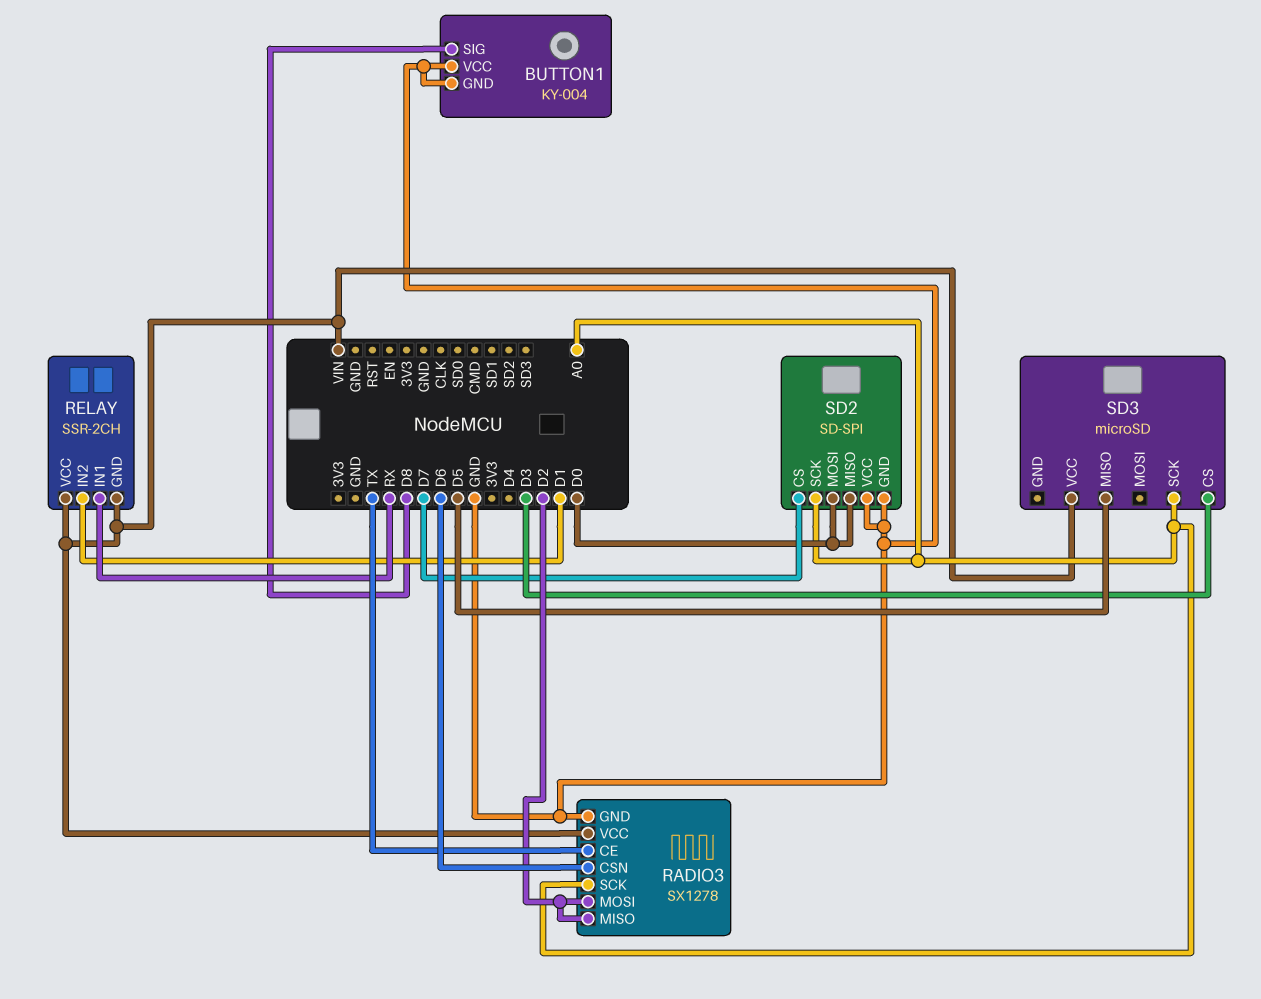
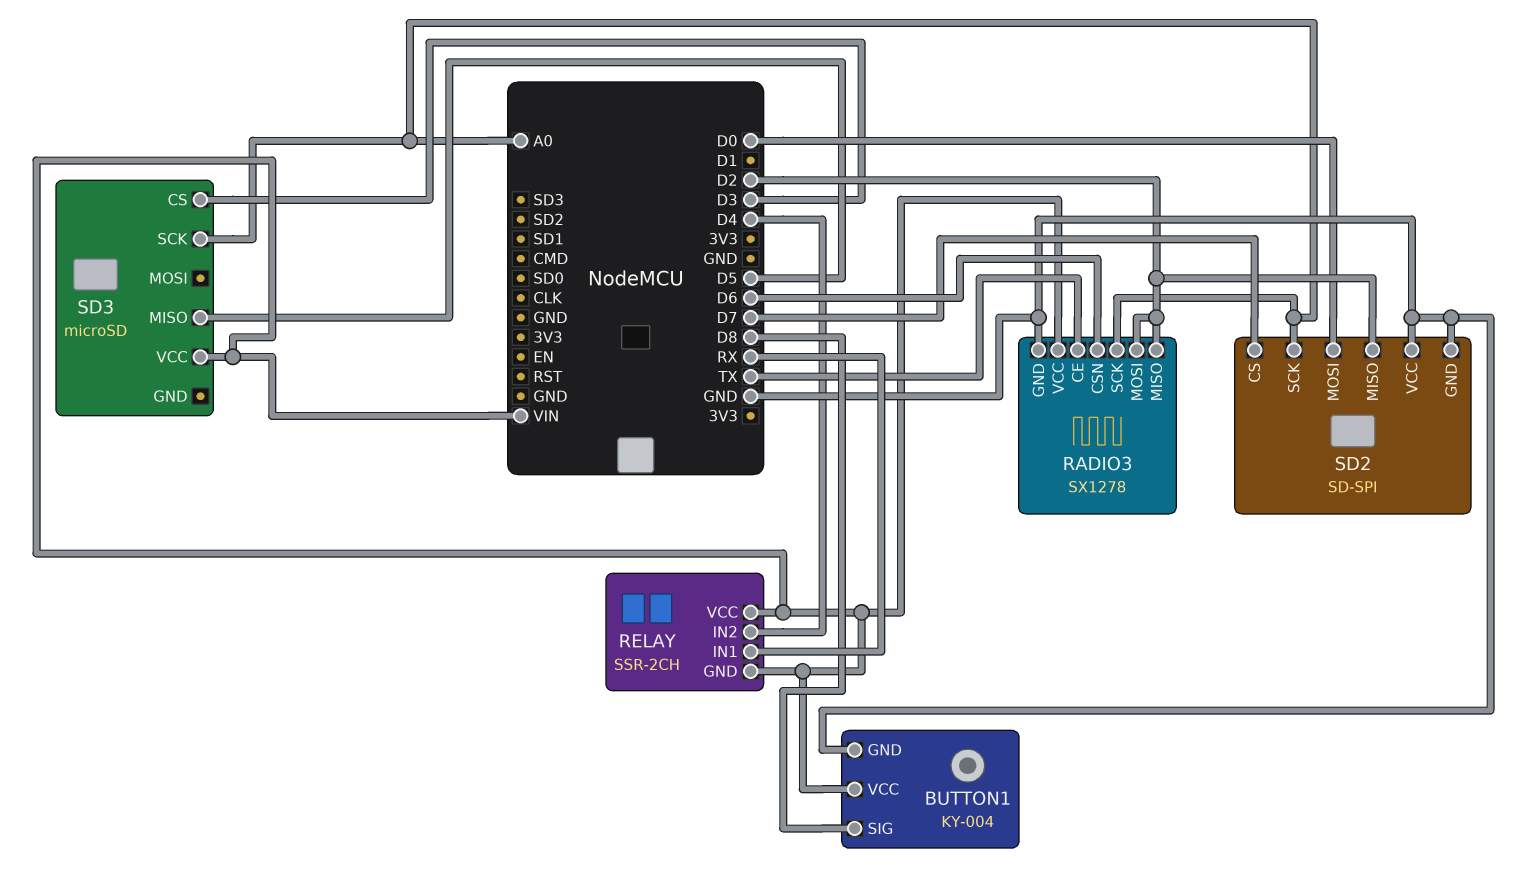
BUTTON1 pin VCC: GND -> VIN
RELAY pin IN2: D1 -> D4
SD2 pin MISO: D0 -> D2

